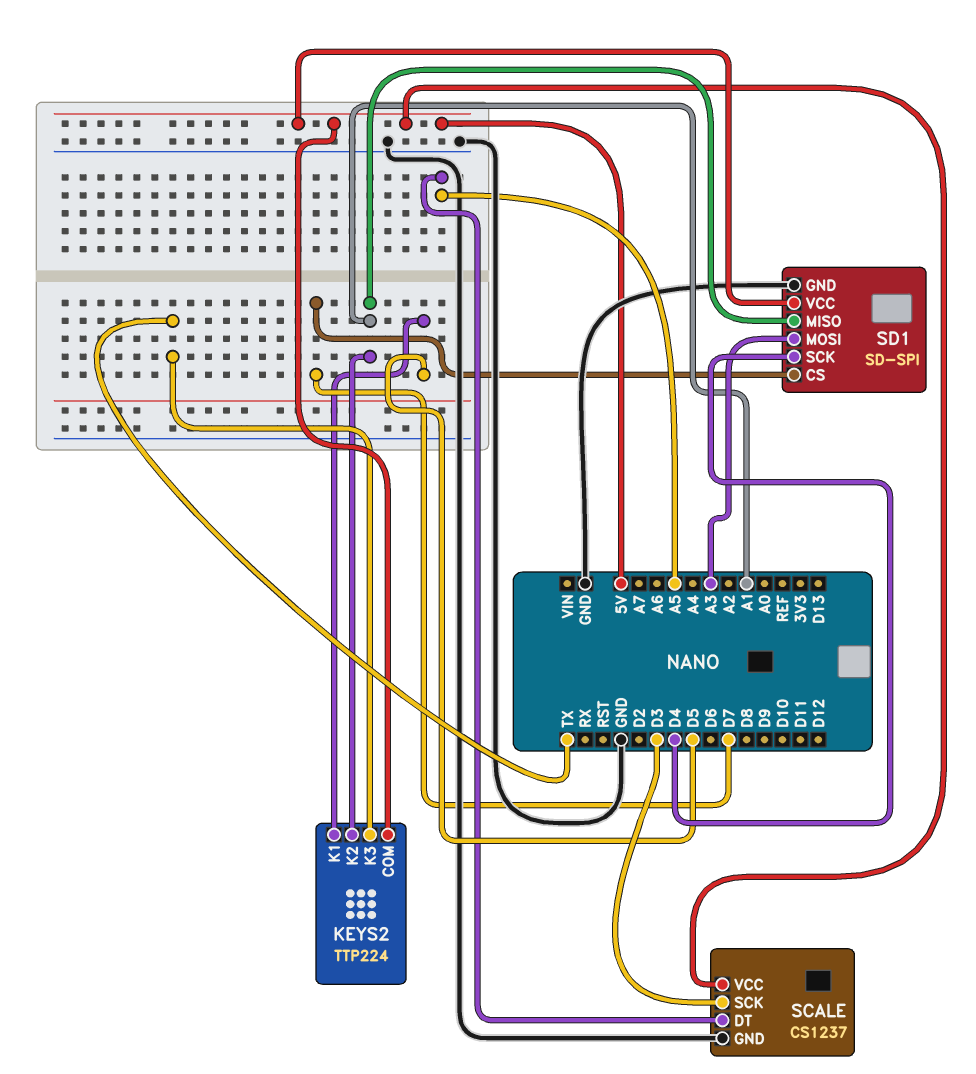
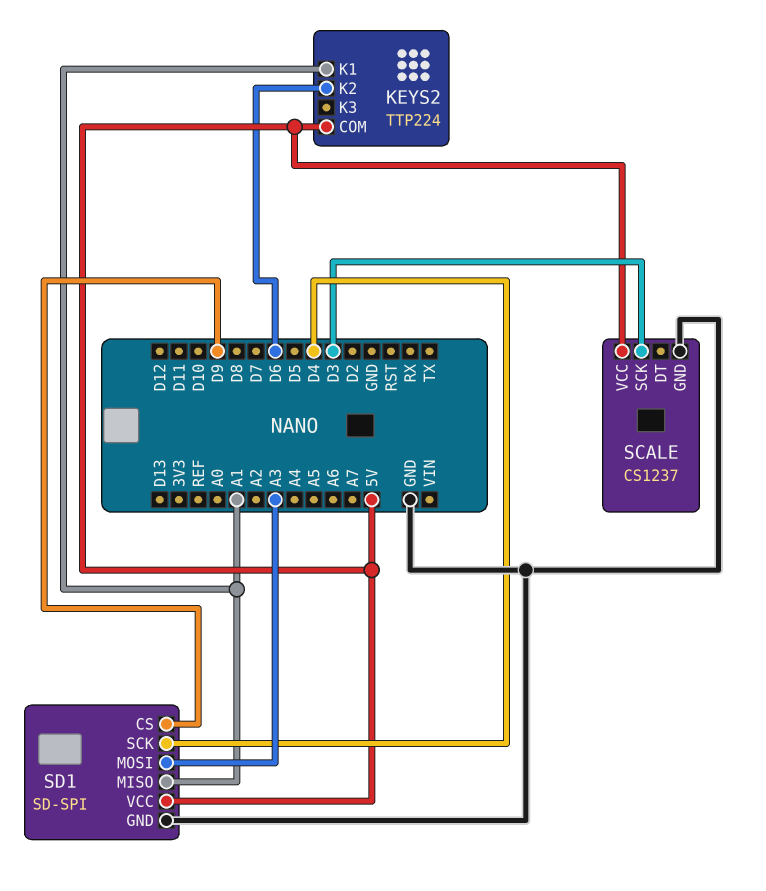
KEYS2 pin K1: D5 -> A1
KEYS2 pin K2: A1 -> D6
KEYS2 pin K3: TX -> none
SCALE pin DT: A5 -> none
SD1 pin CS: D7 -> D9

